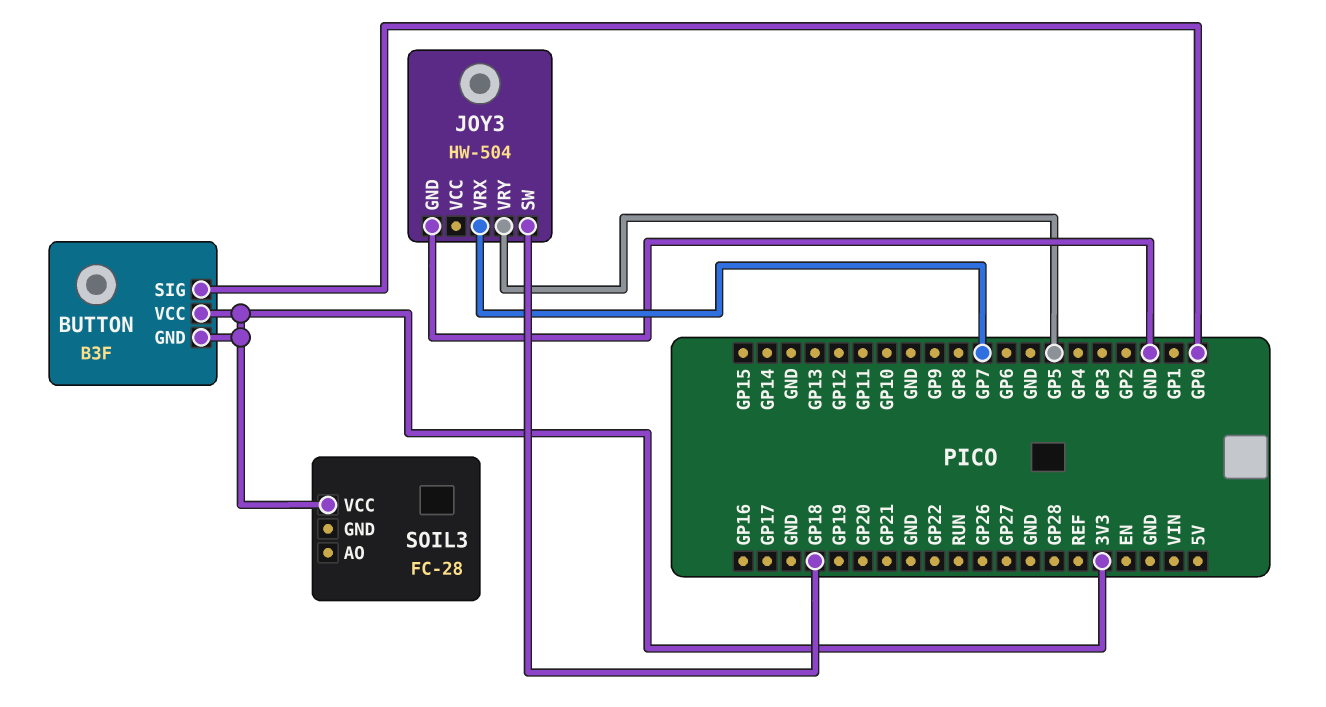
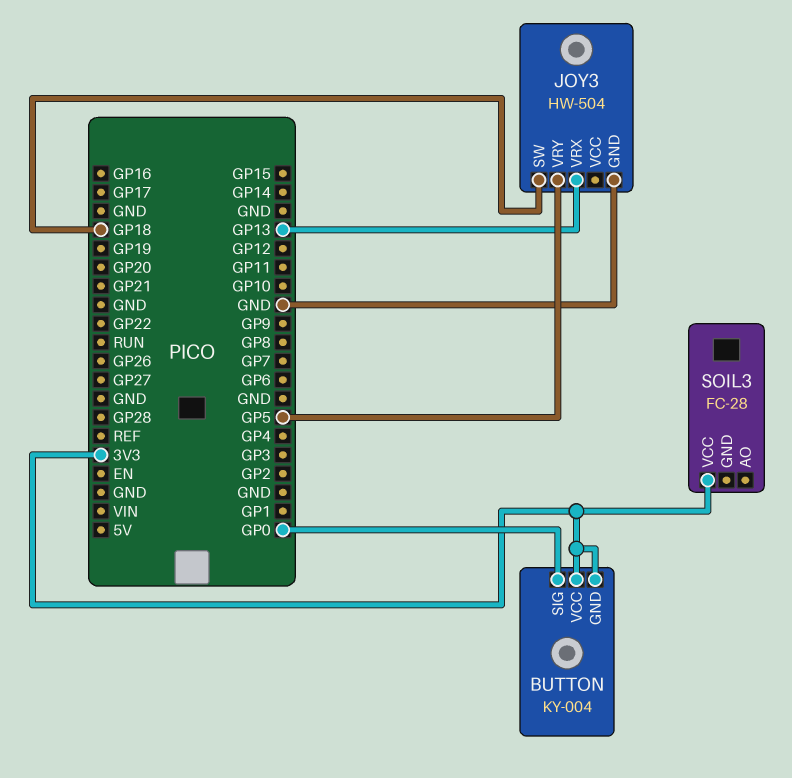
BUTTON: B3F -> KY-004
JOY3 pin VRX: GP7 -> GP13

